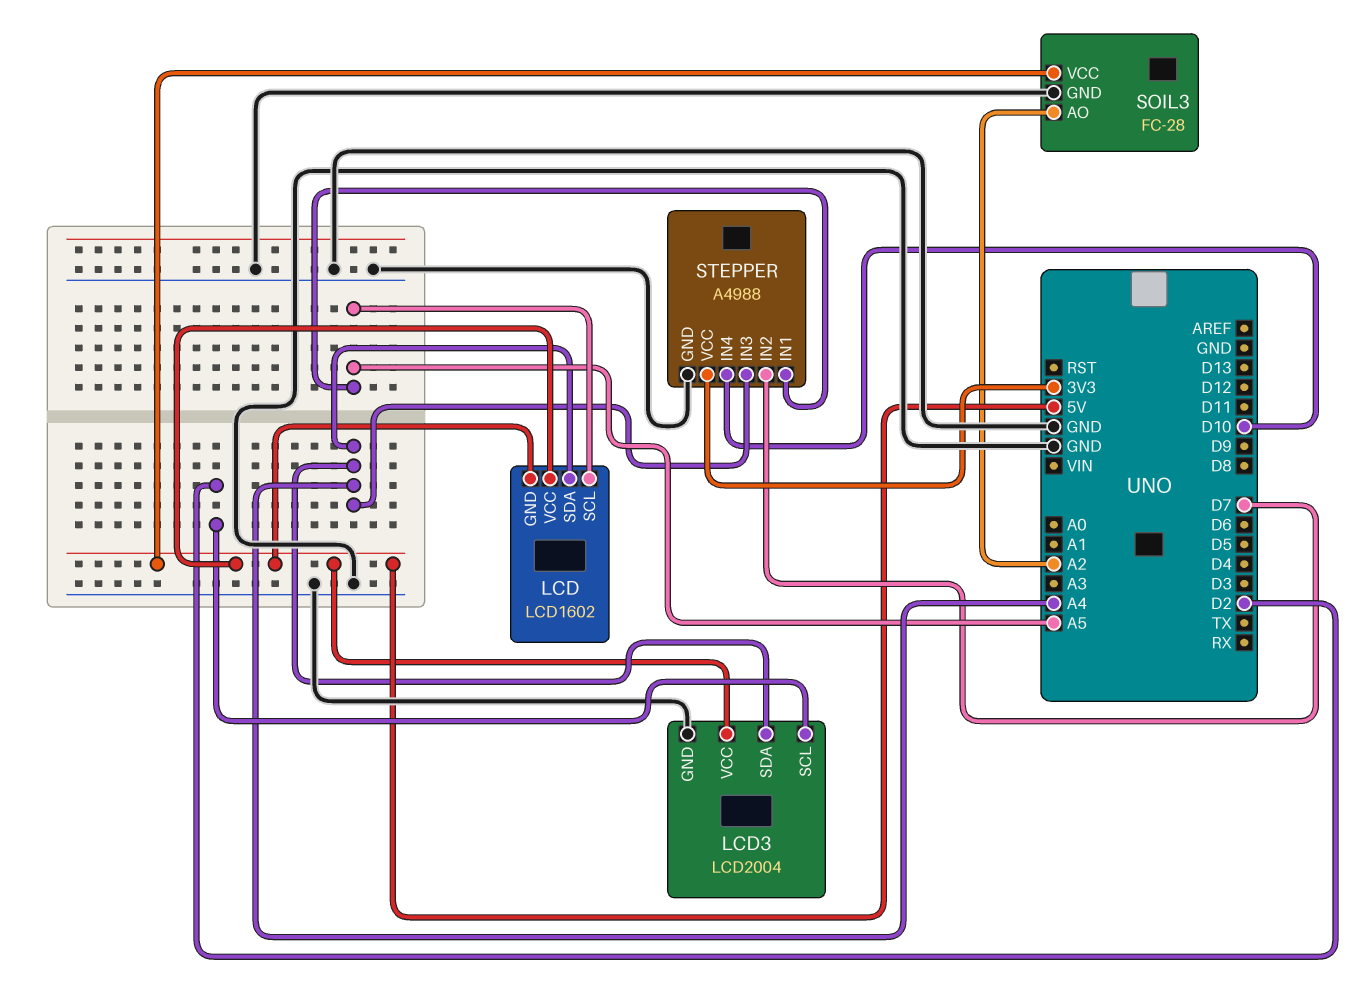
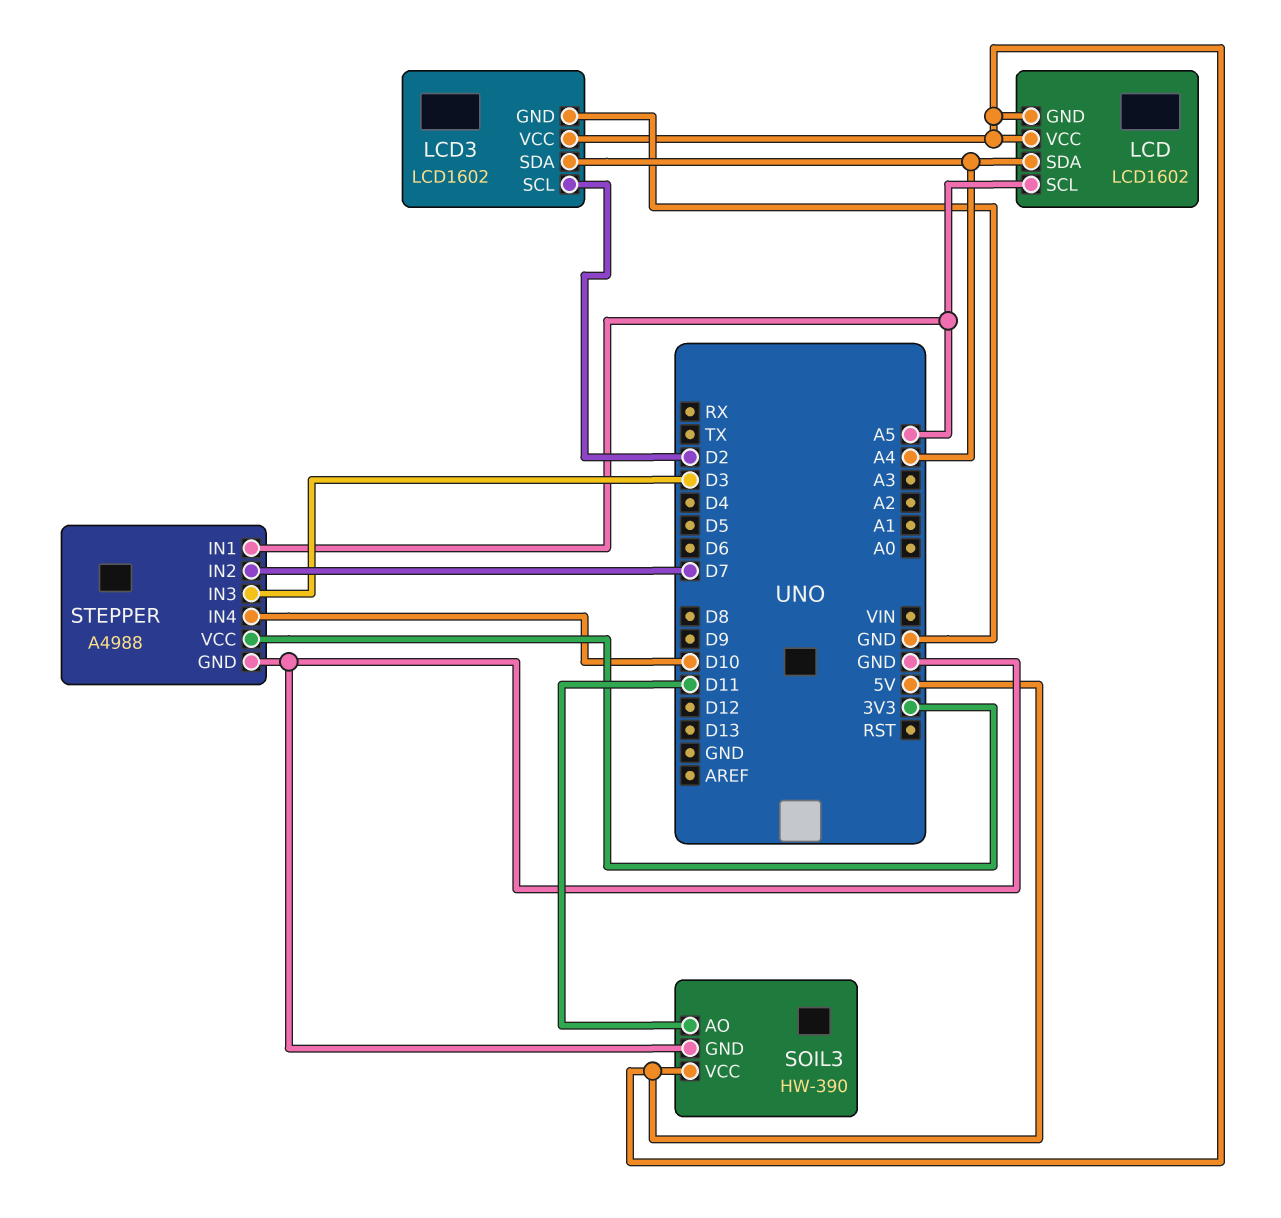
LCD3: LCD2004 -> LCD1602
SOIL3: FC-28 -> HW-390
SOIL3 pin AO: A2 -> D11
STEPPER pin IN3: A4 -> D3

